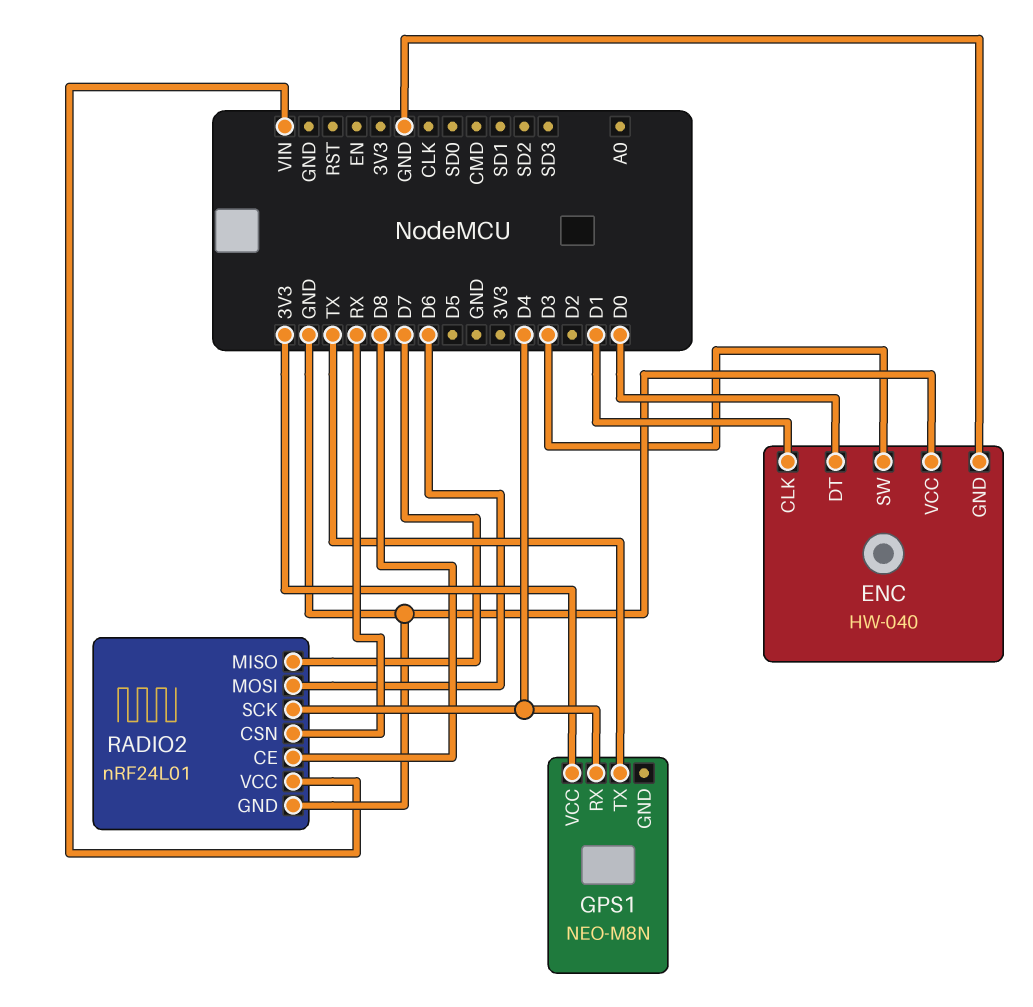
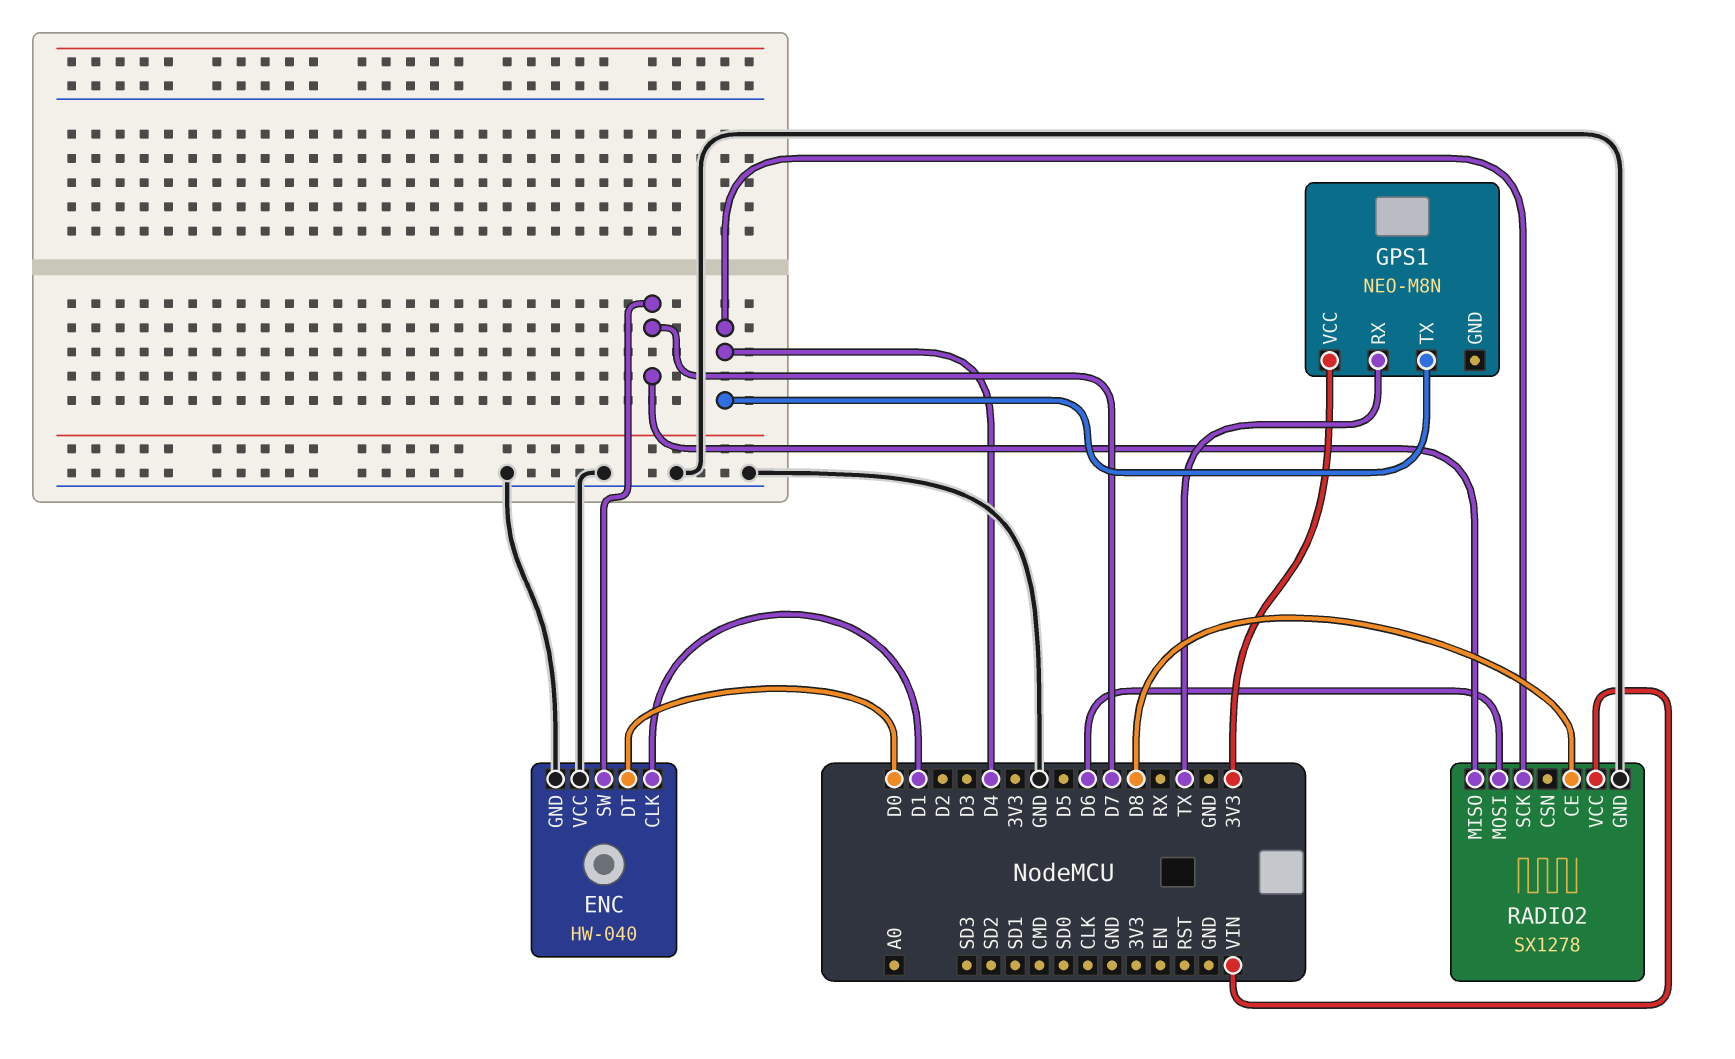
ENC pin SW: D3 -> D7
GPS1 pin RX: D4 -> TX
GPS1 pin TX: TX -> D4
RADIO2: nRF24L01 -> SX1278
RADIO2 pin CSN: RX -> none

